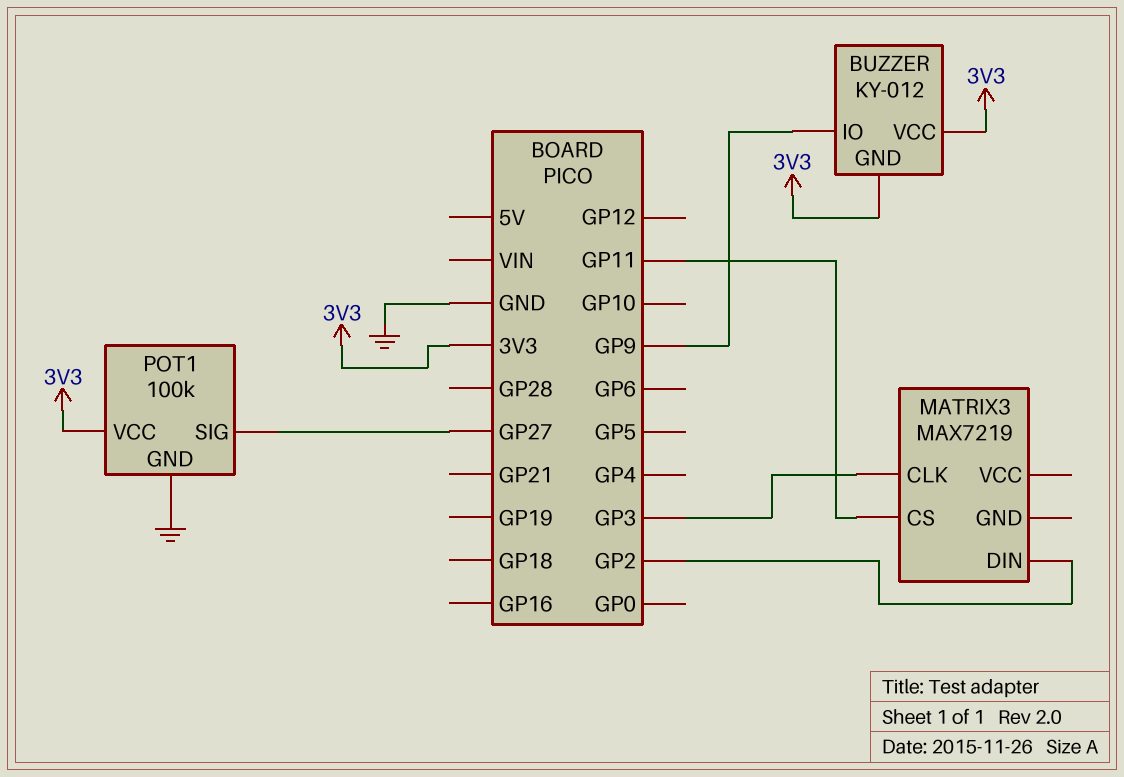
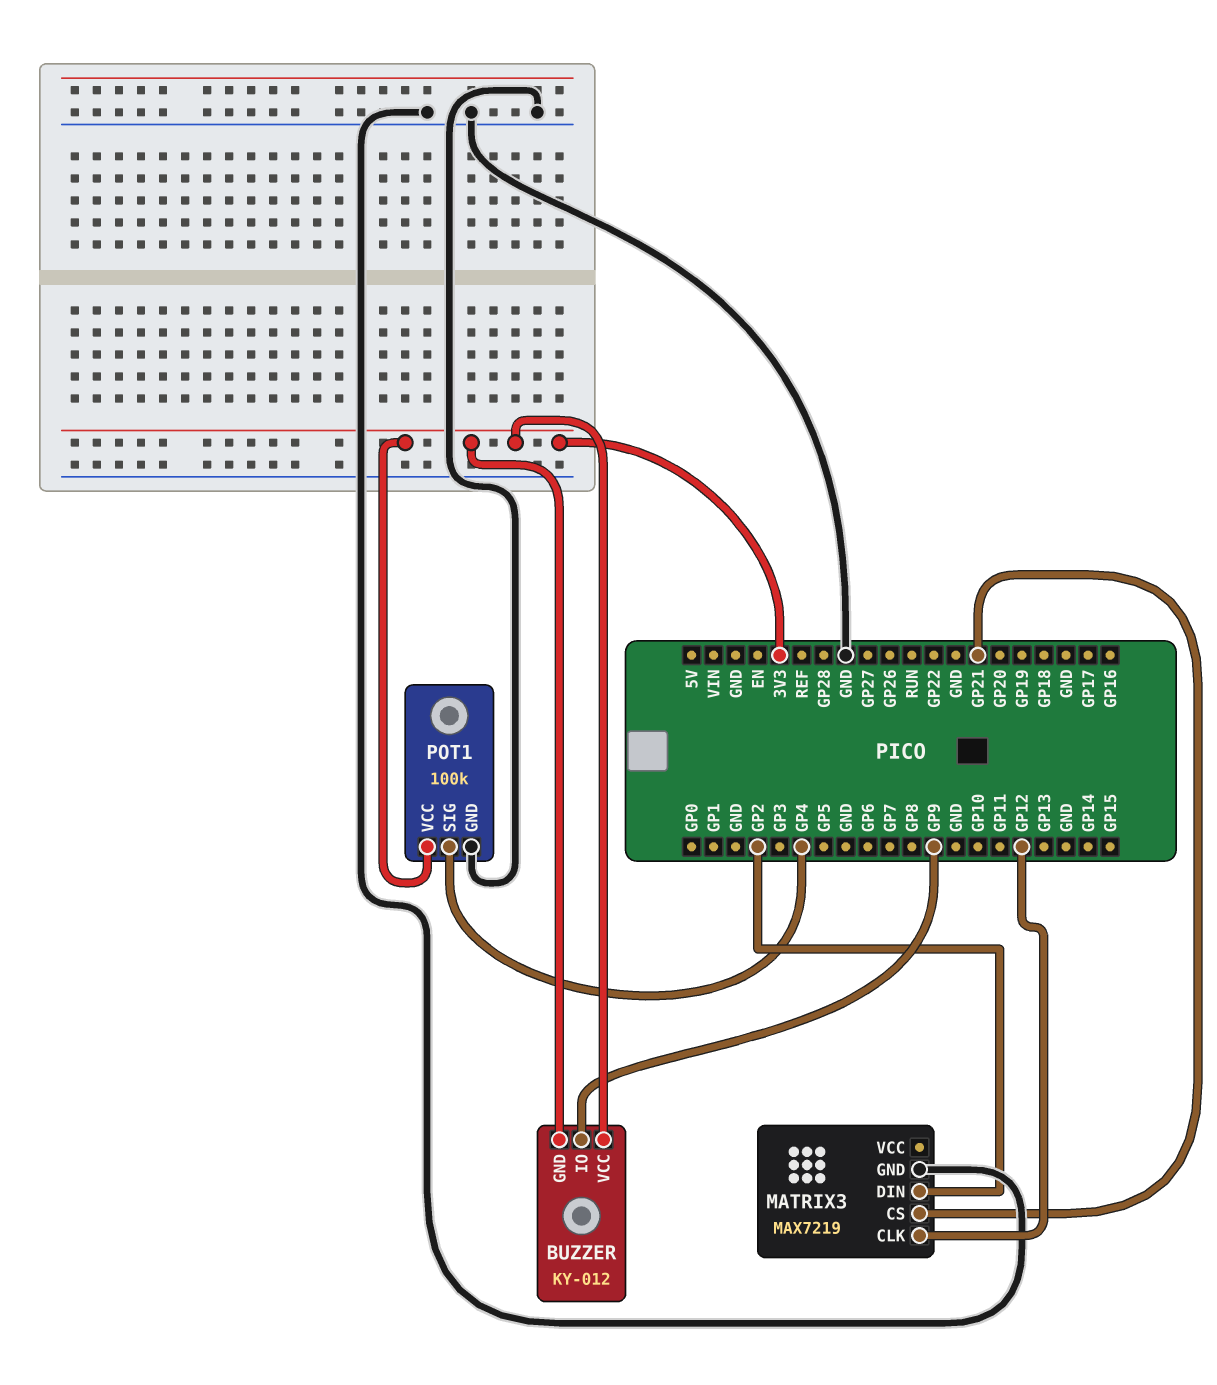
MATRIX3 pin CLK: GP3 -> GP12
MATRIX3 pin CS: GP11 -> GP21
MATRIX3 pin GND: none -> GND
POT1 pin SIG: GP27 -> GP4

